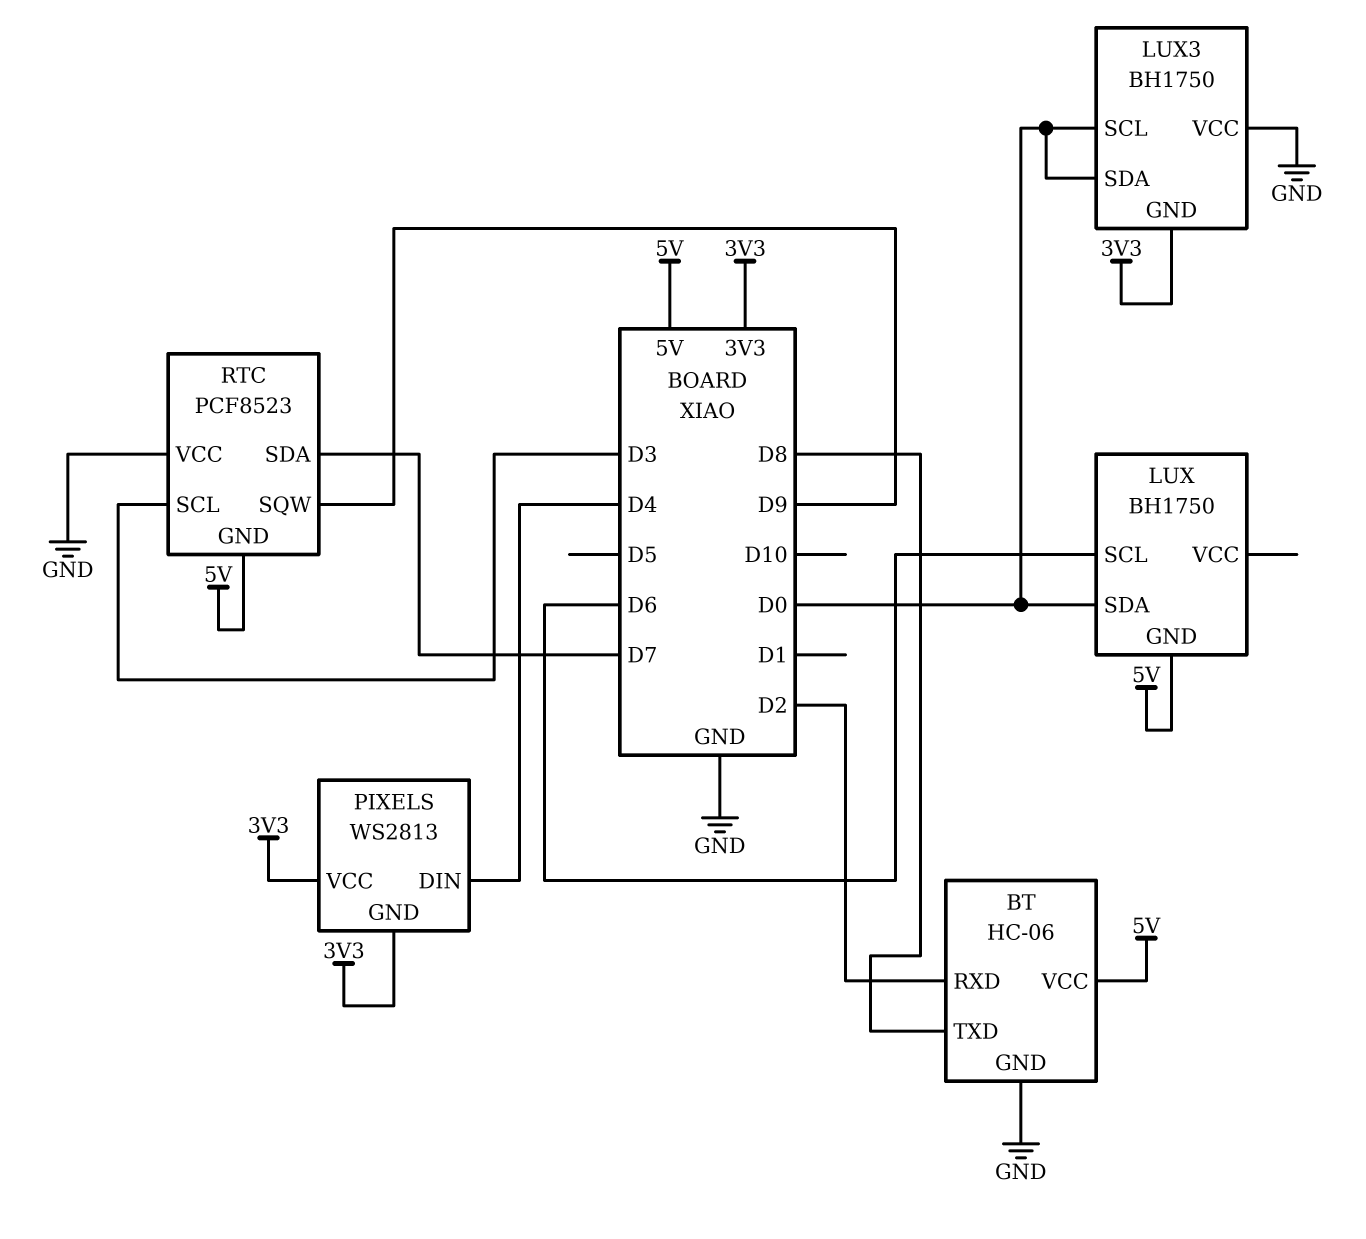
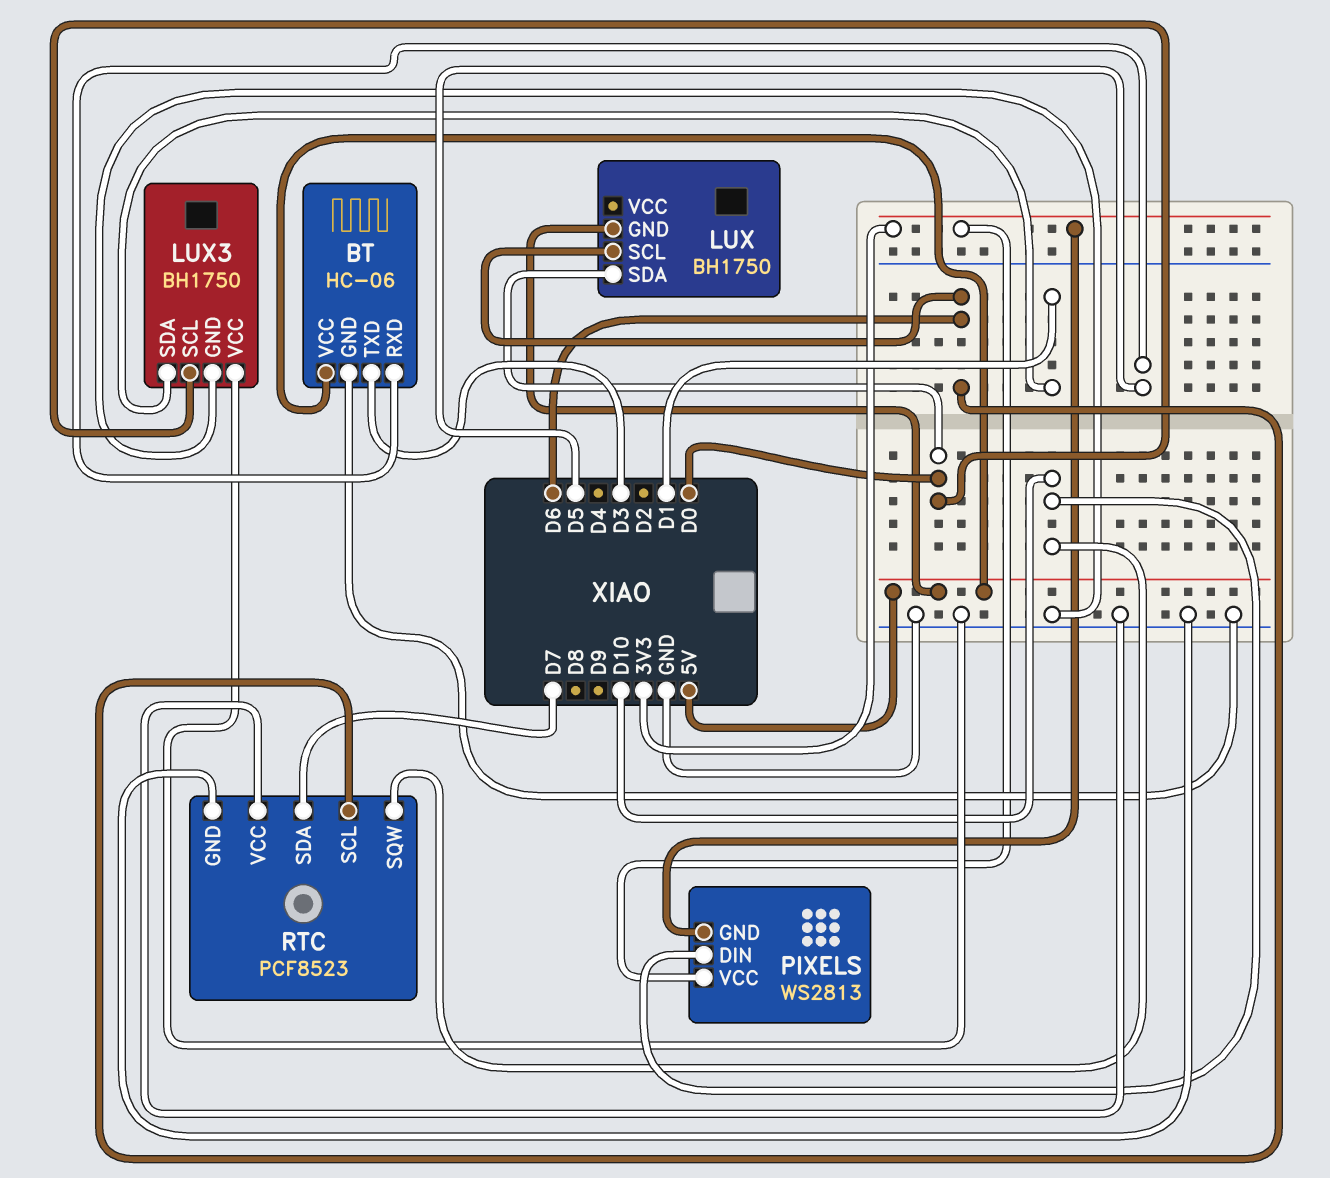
BT pin RXD: D2 -> D5
BT pin TXD: D8 -> D3
LUX3 pin GND: 3V3 -> GND
LUX3 pin SDA: D0 -> D1
PIXELS pin DIN: D4 -> D10
RTC pin GND: 5V -> GND
RTC pin SCL: D3 -> D6
RTC pin SQW: D9 -> D10

